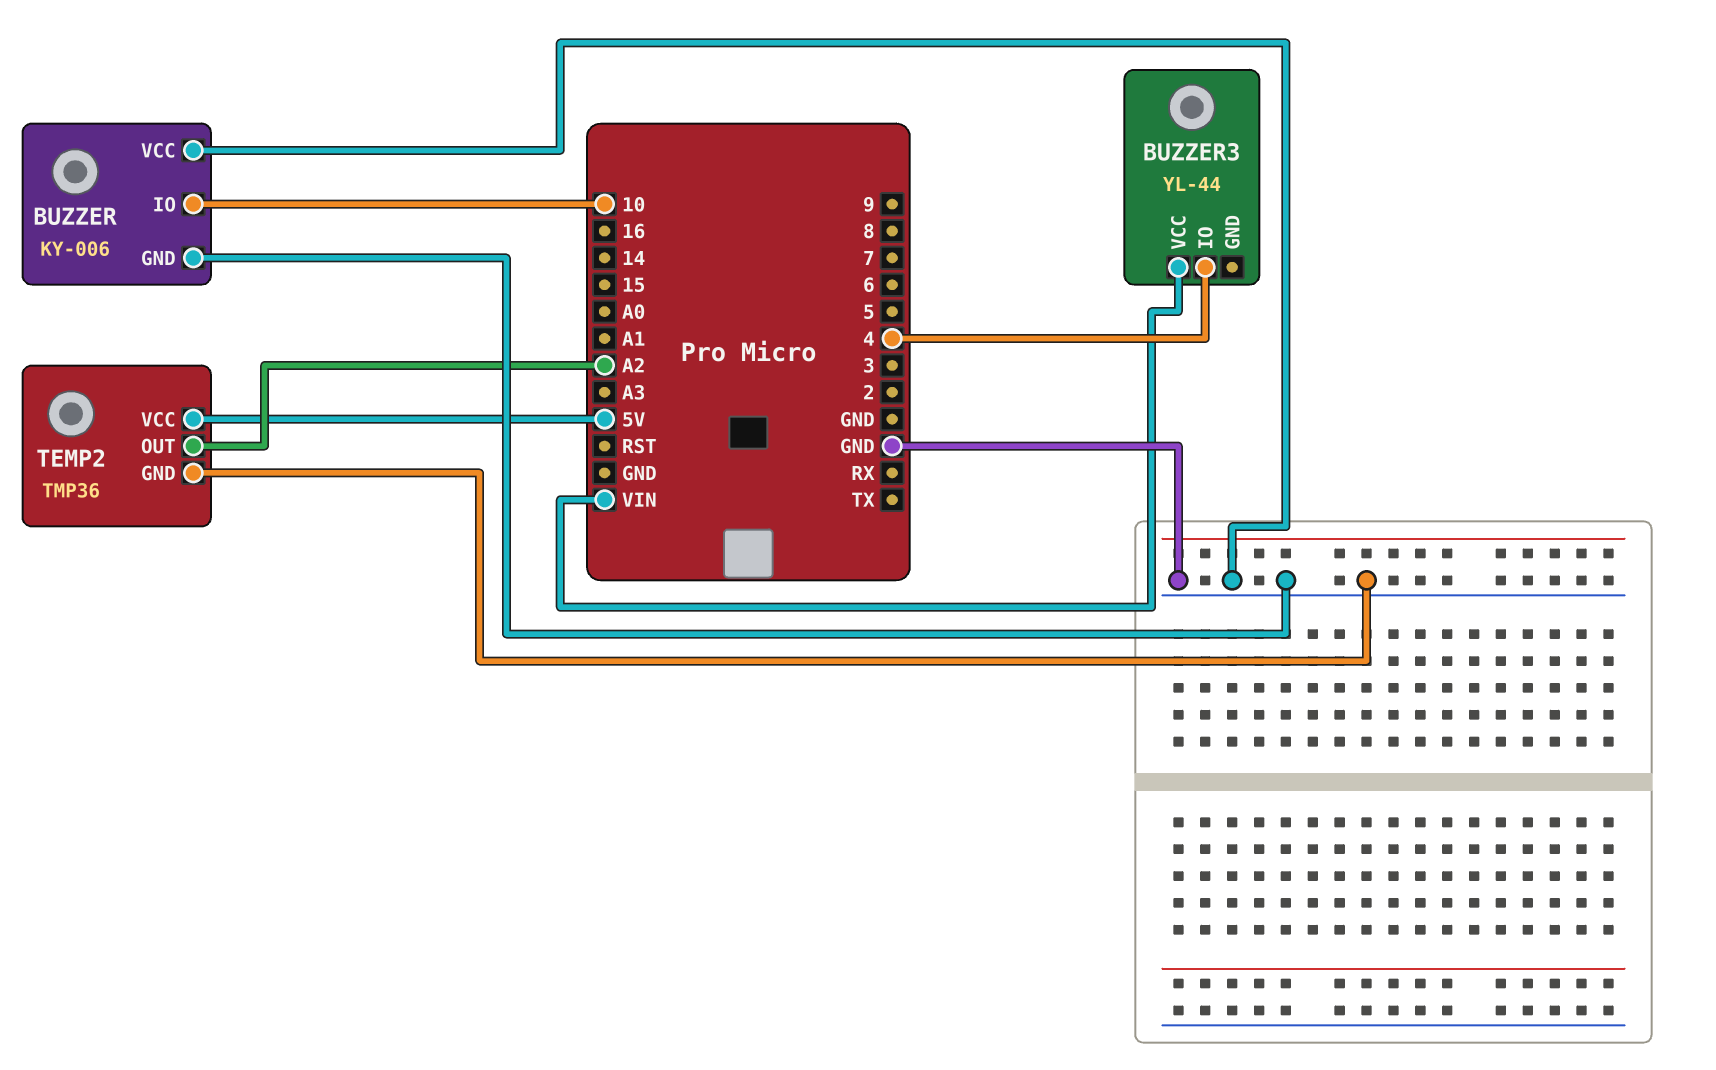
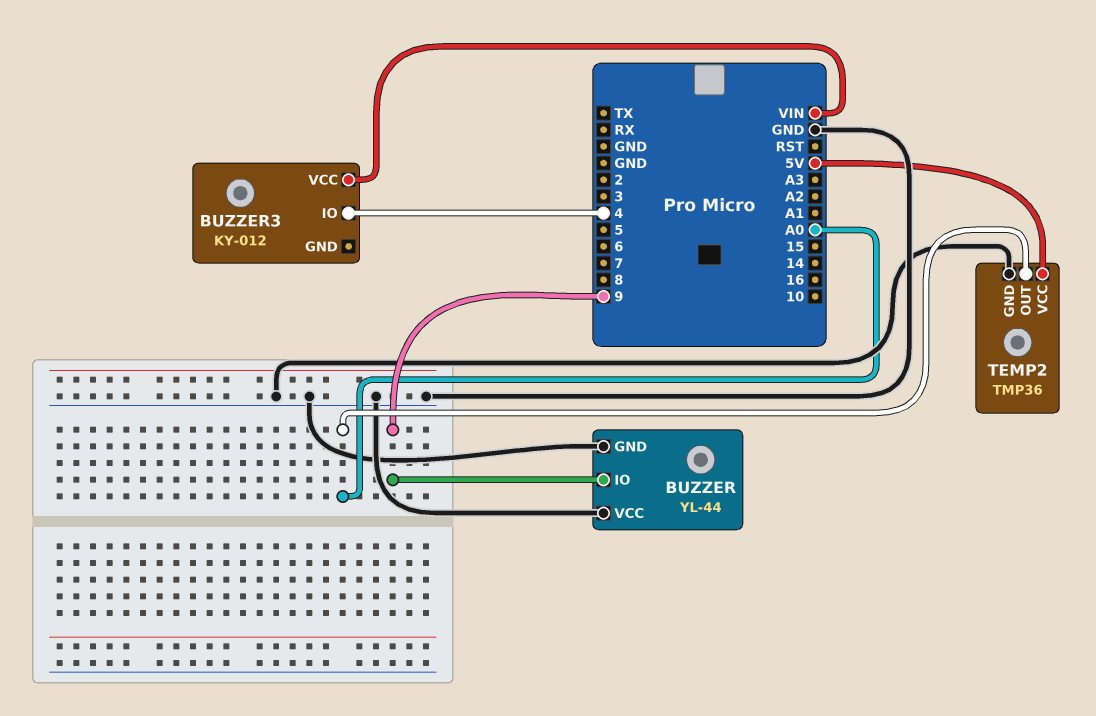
BUZZER: KY-006 -> YL-44
BUZZER pin IO: 10 -> 9
BUZZER3: YL-44 -> KY-012
TEMP2 pin OUT: A2 -> A0

